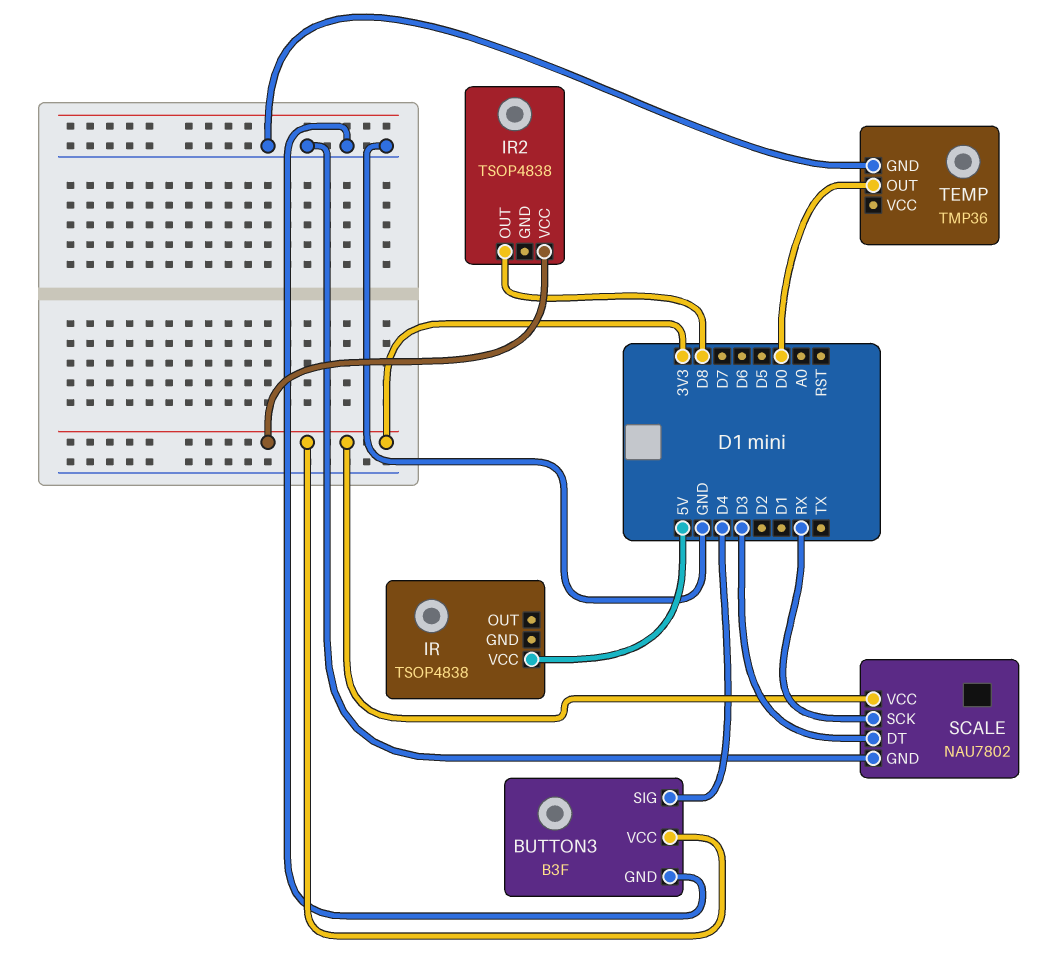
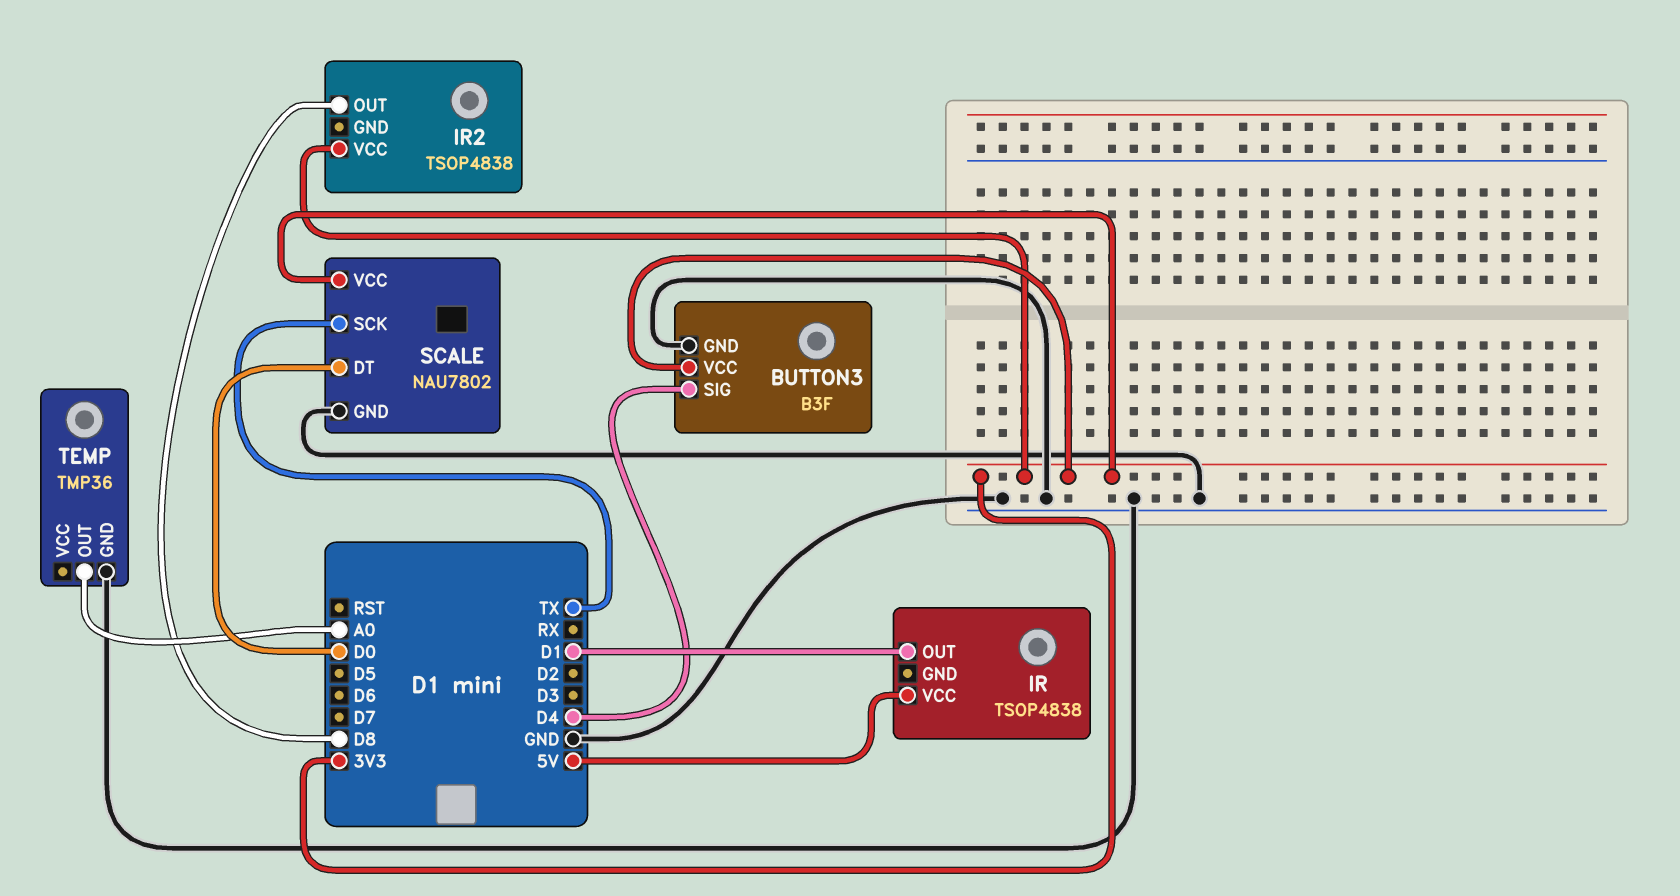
IR pin OUT: none -> D1
SCALE pin DT: D3 -> D0
SCALE pin SCK: RX -> TX
TEMP pin OUT: D0 -> A0

